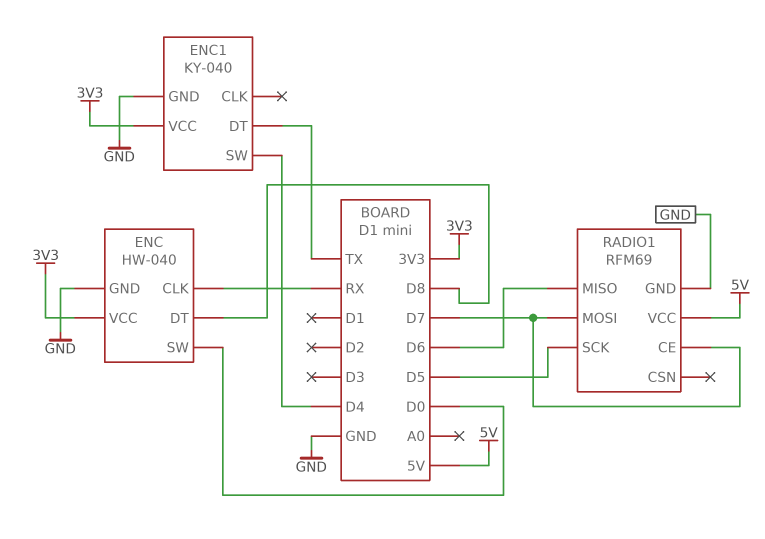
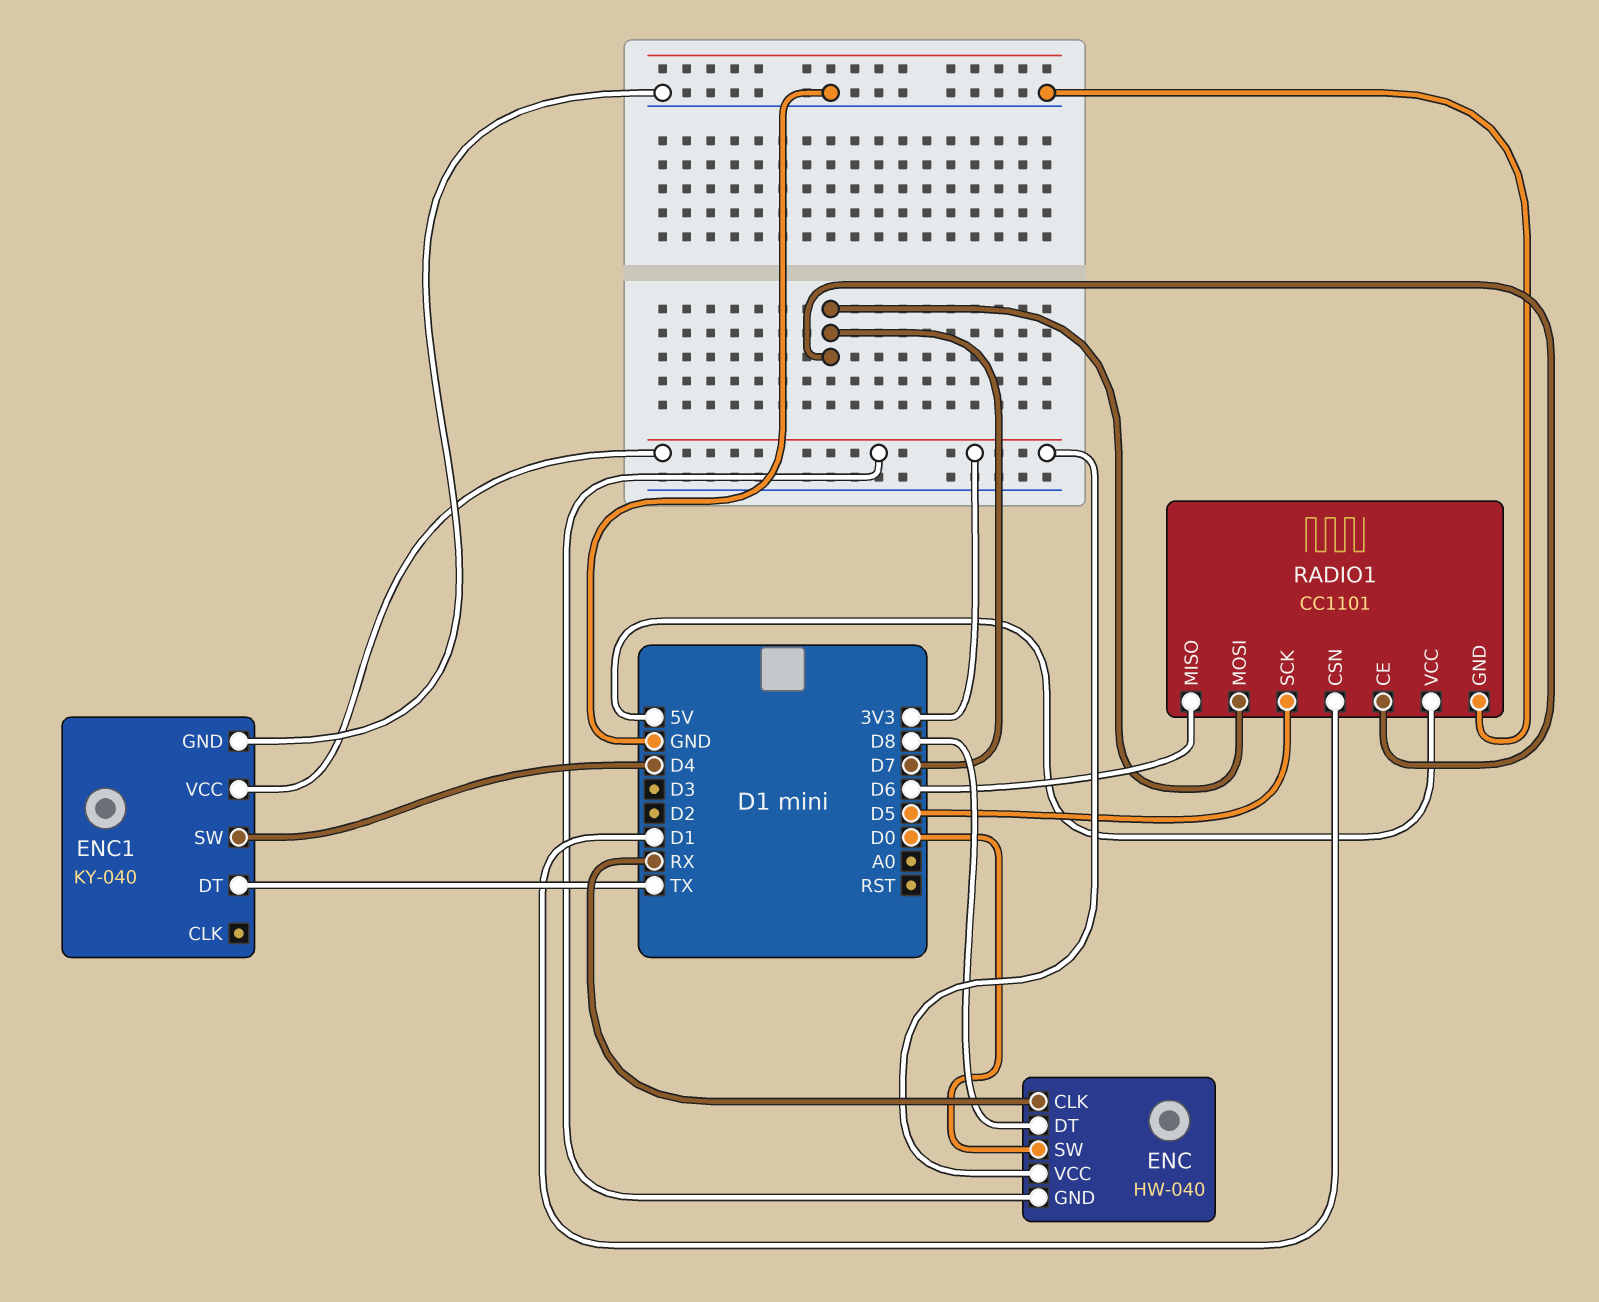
ENC pin GND: GND -> 3V3
RADIO1: RFM69 -> CC1101
RADIO1 pin CSN: none -> D1

